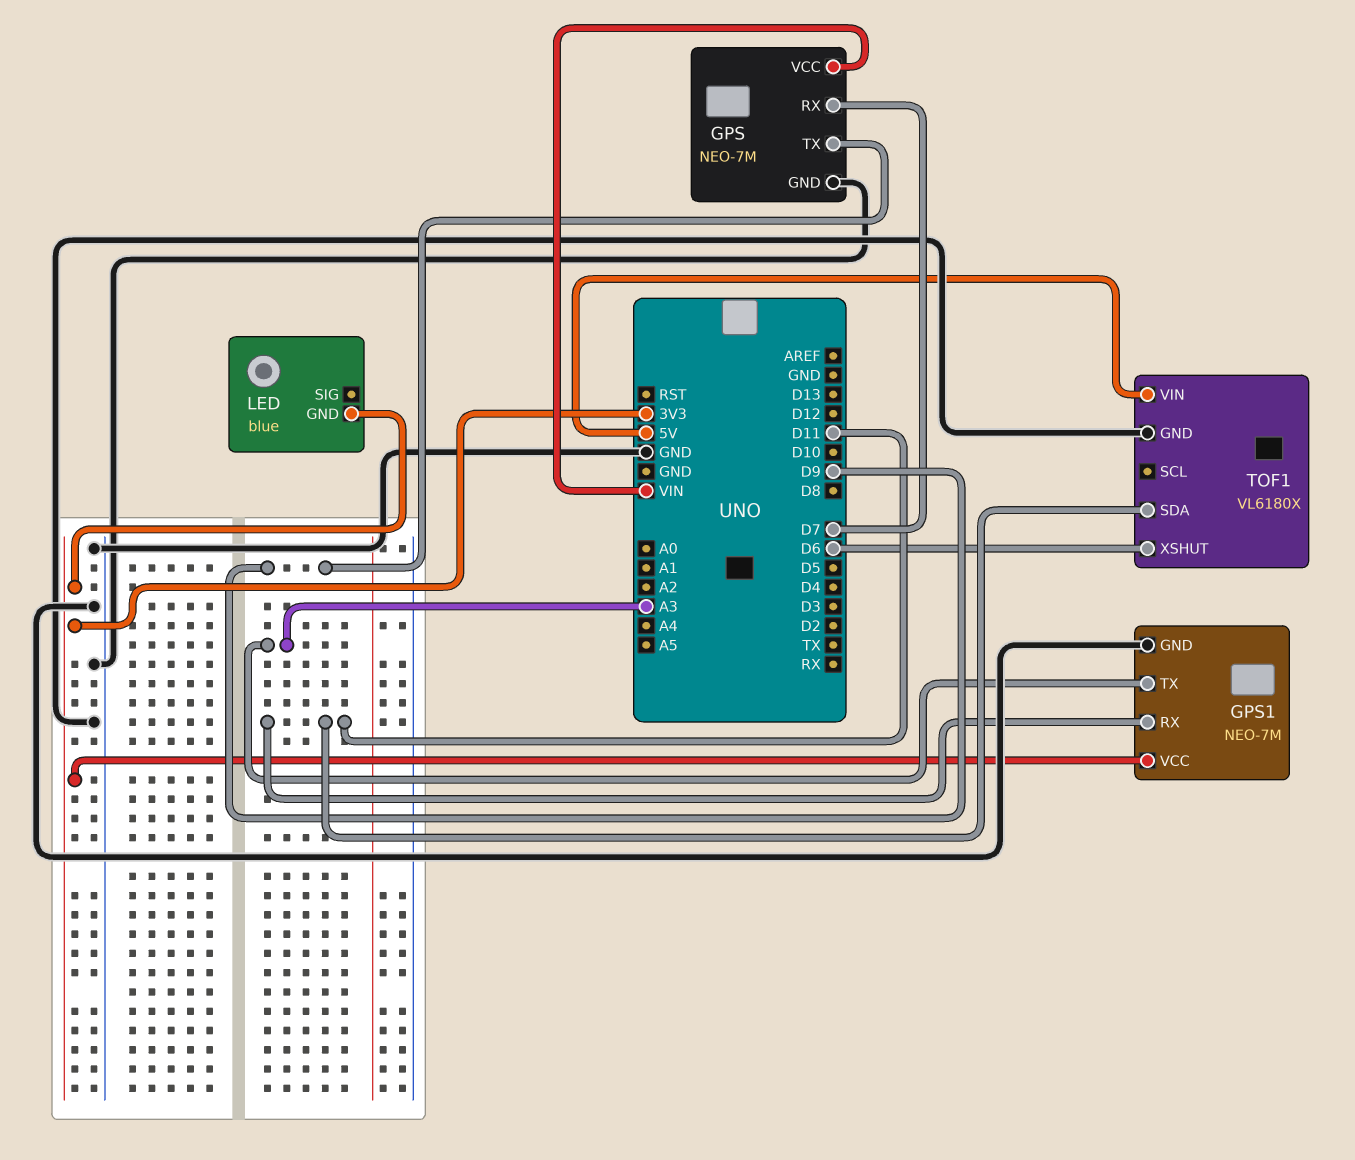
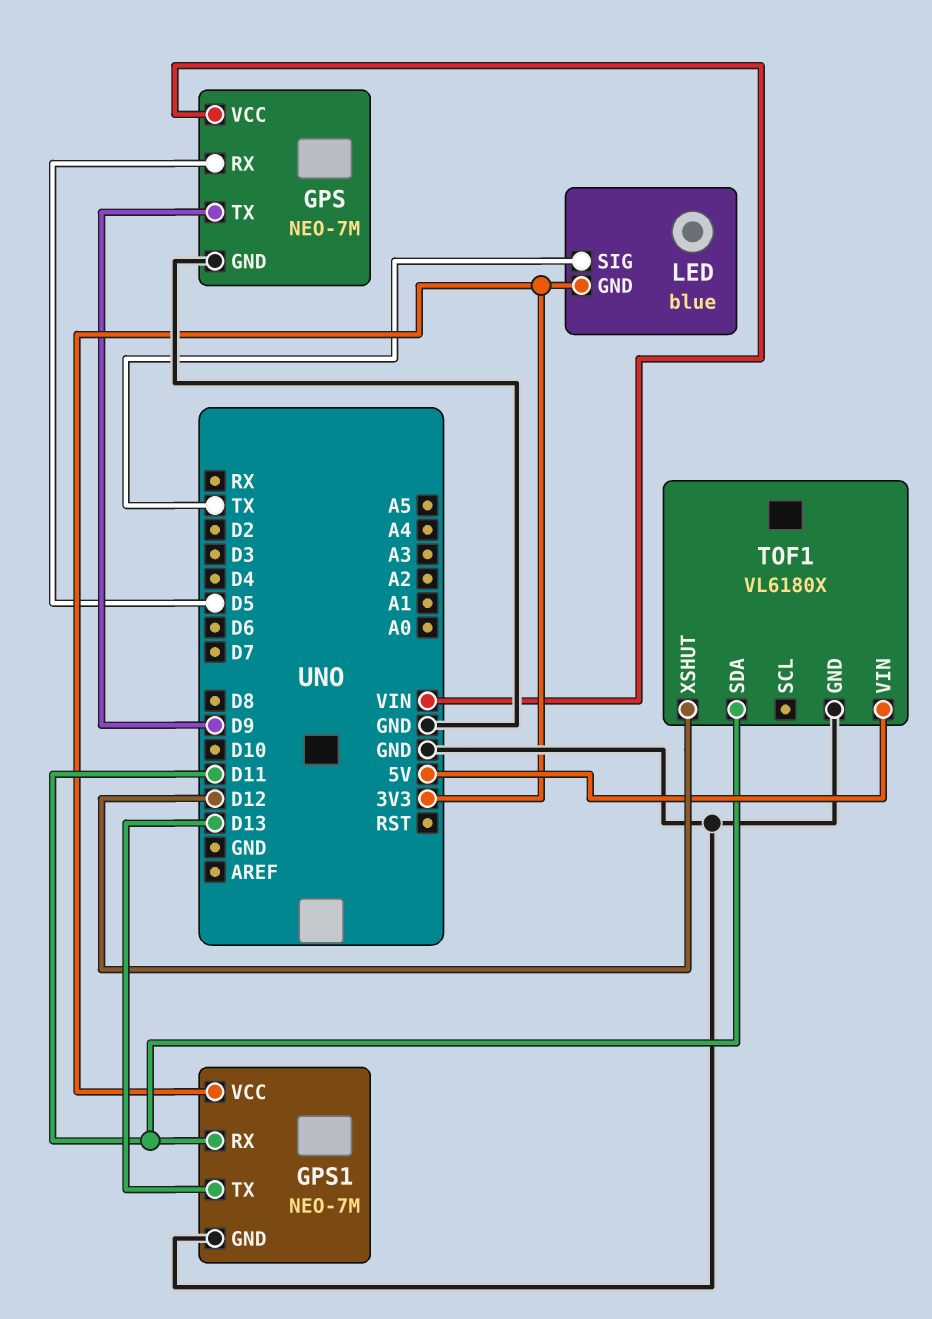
GPS pin RX: D7 -> D5
GPS1 pin TX: A3 -> D13
LED pin SIG: none -> TX
TOF1 pin XSHUT: D6 -> D12

